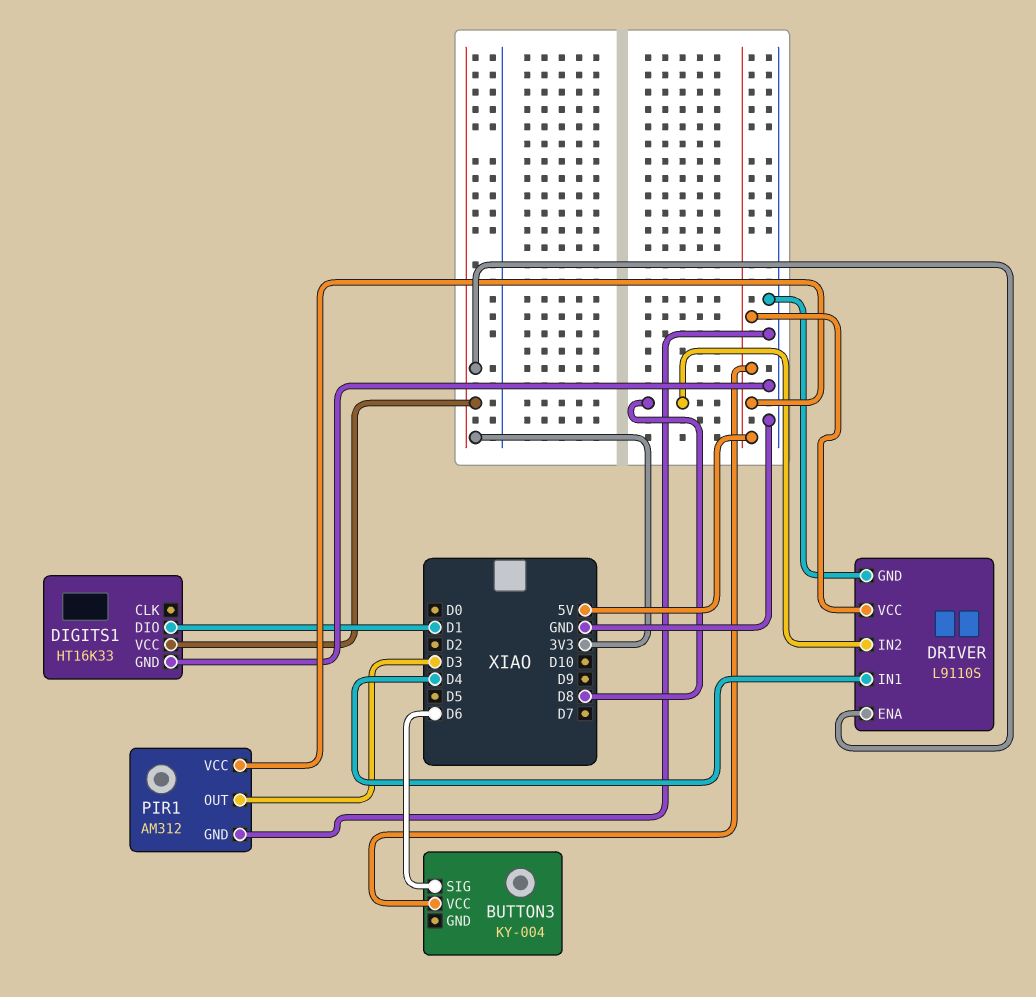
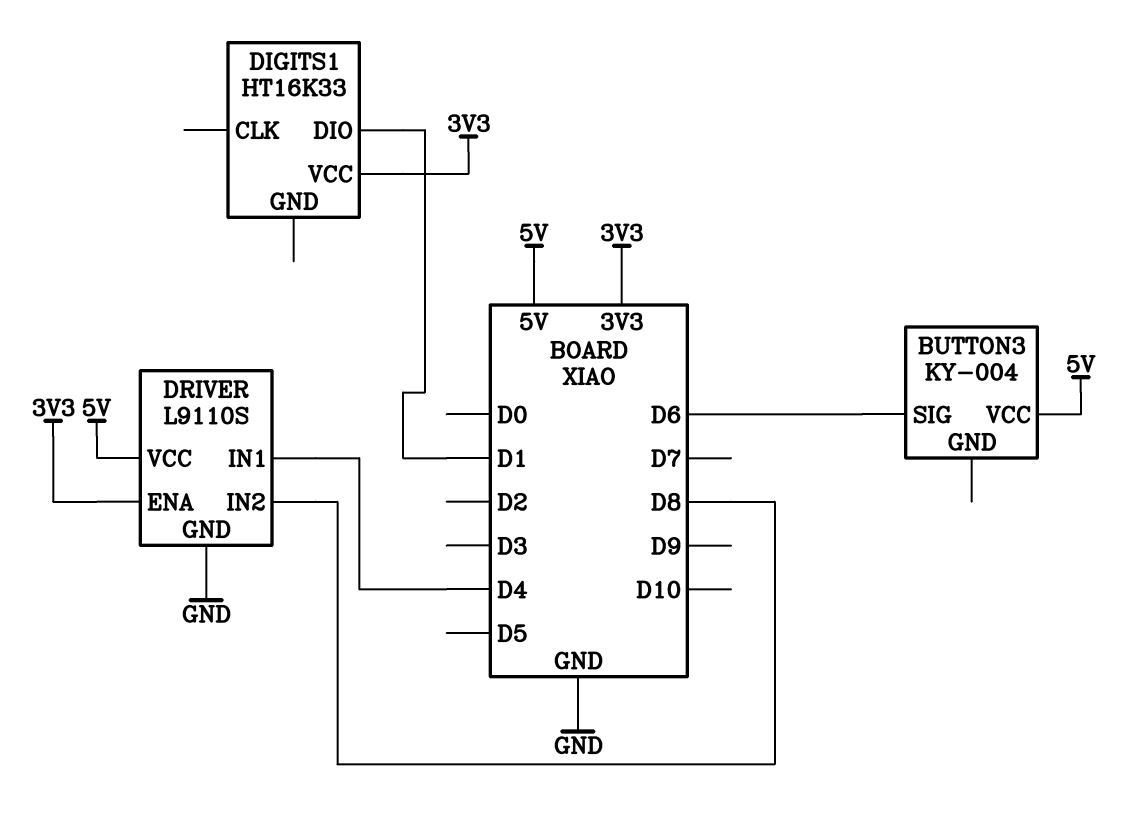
DIGITS1 pin GND: GND -> none
PIR1: AM312 -> none
PIR1 pin GND: GND -> none
PIR1 pin OUT: D3 -> none
PIR1 pin VCC: 5V -> none

